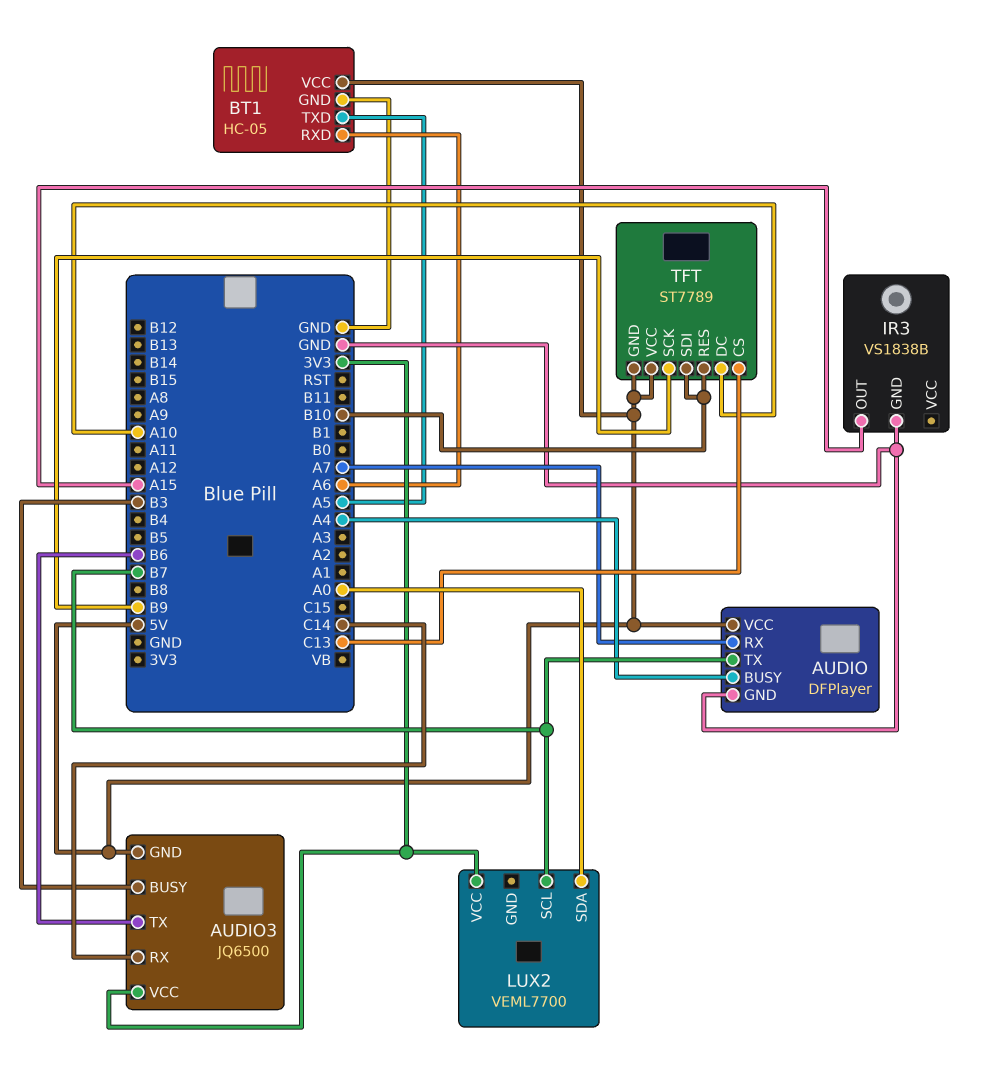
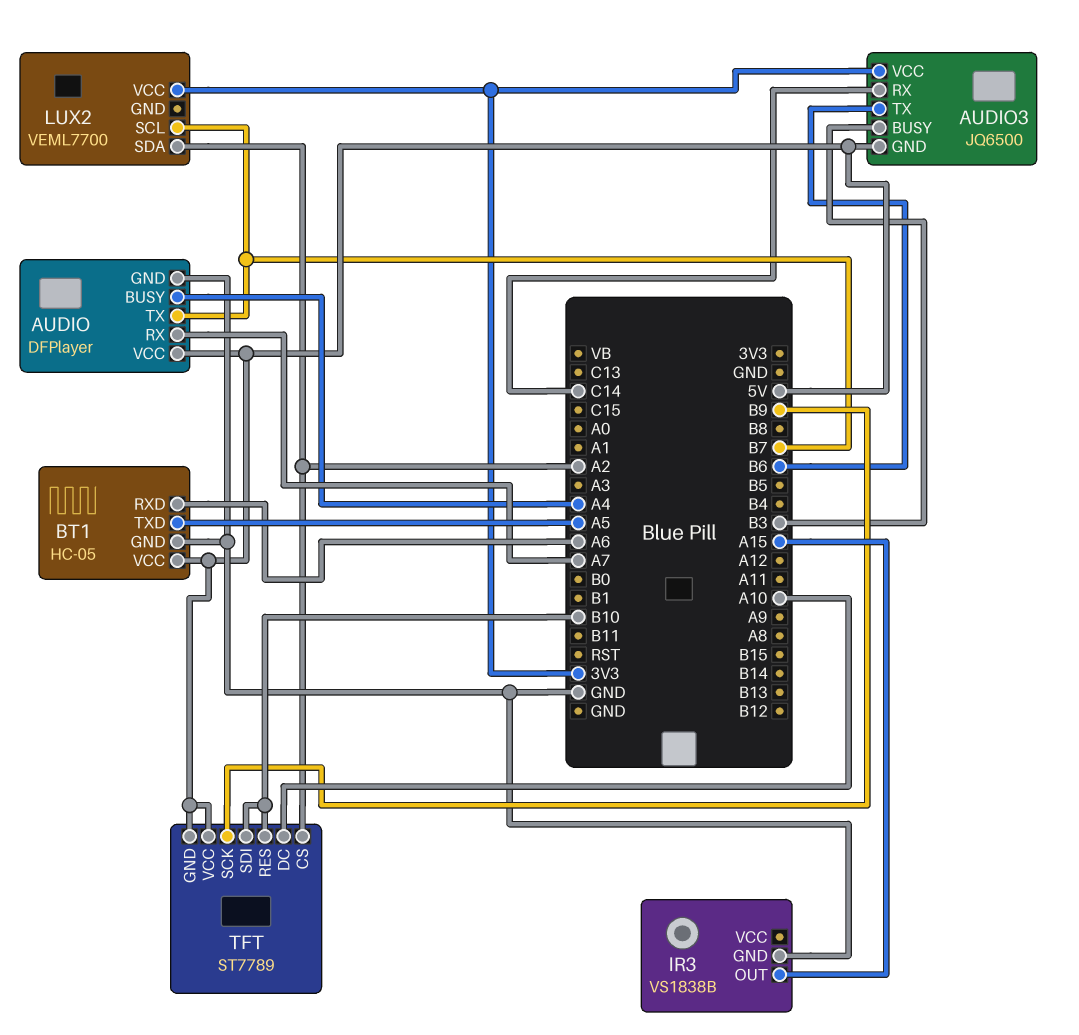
LUX2 pin SDA: A0 -> A2
TFT pin CS: C13 -> A2

